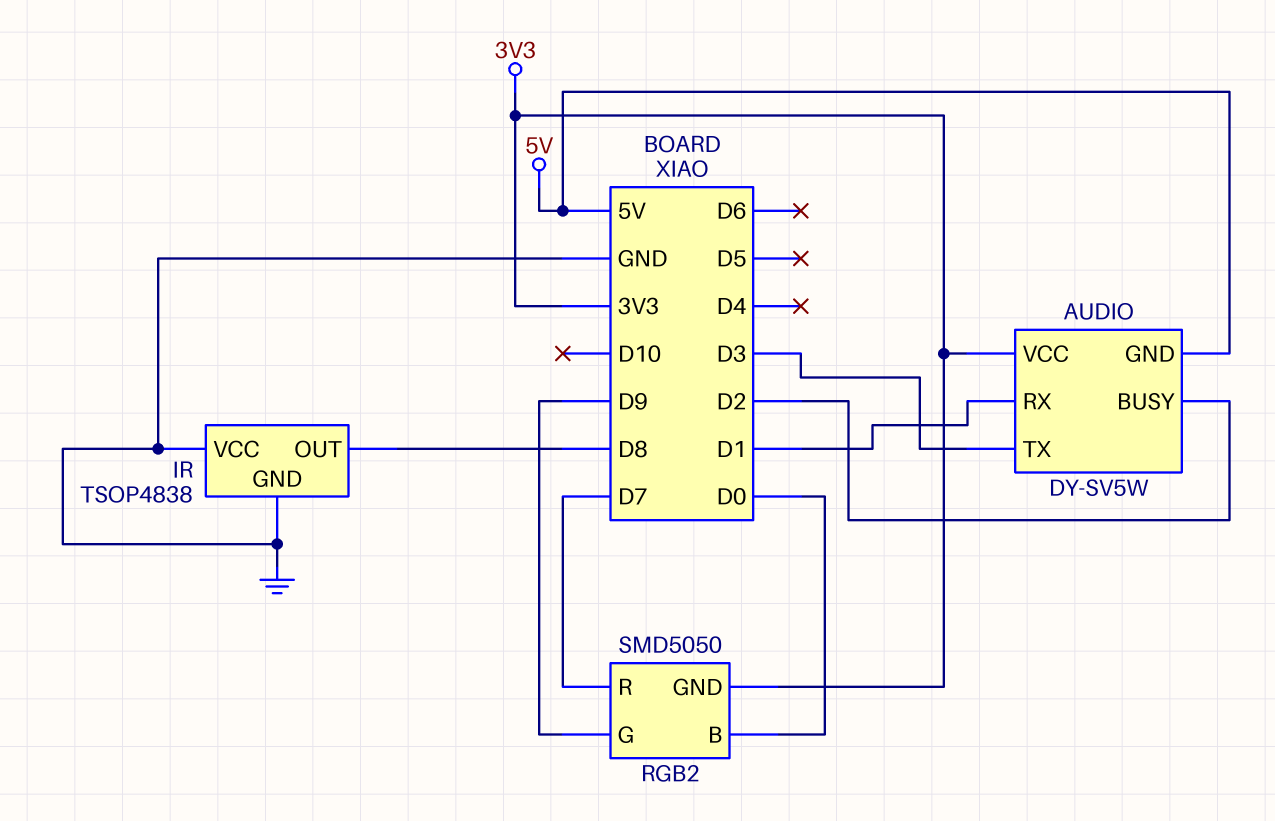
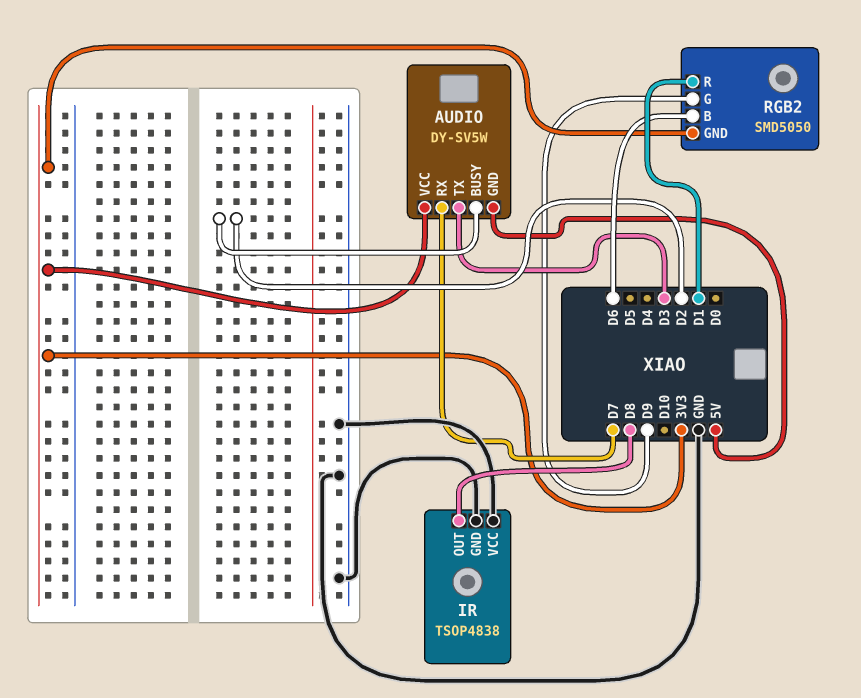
AUDIO pin RX: D1 -> D7
RGB2 pin B: D0 -> D6
RGB2 pin R: D7 -> D1

